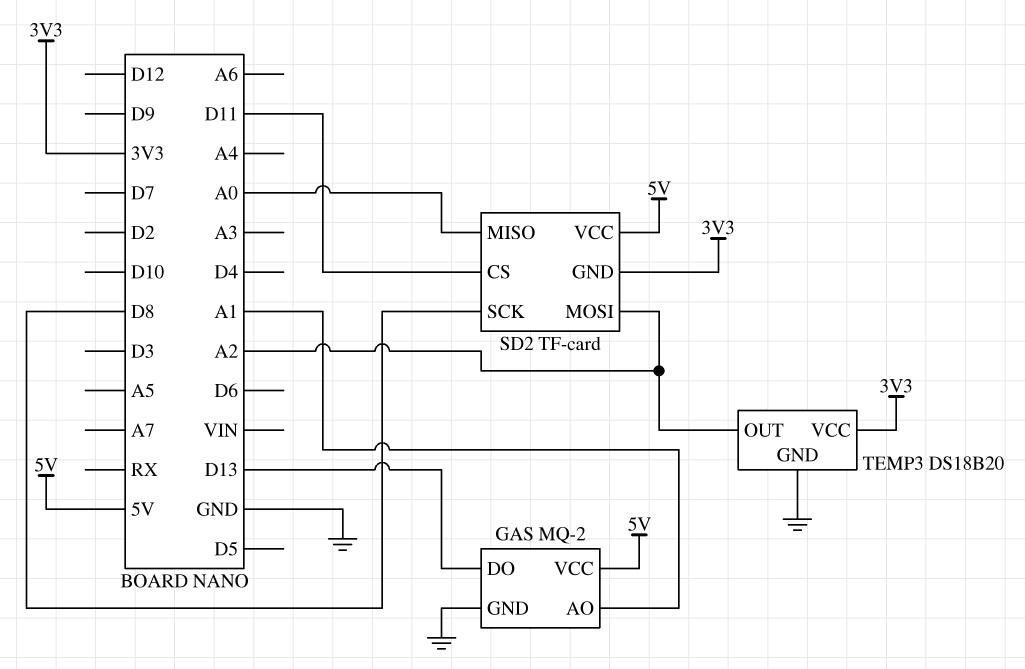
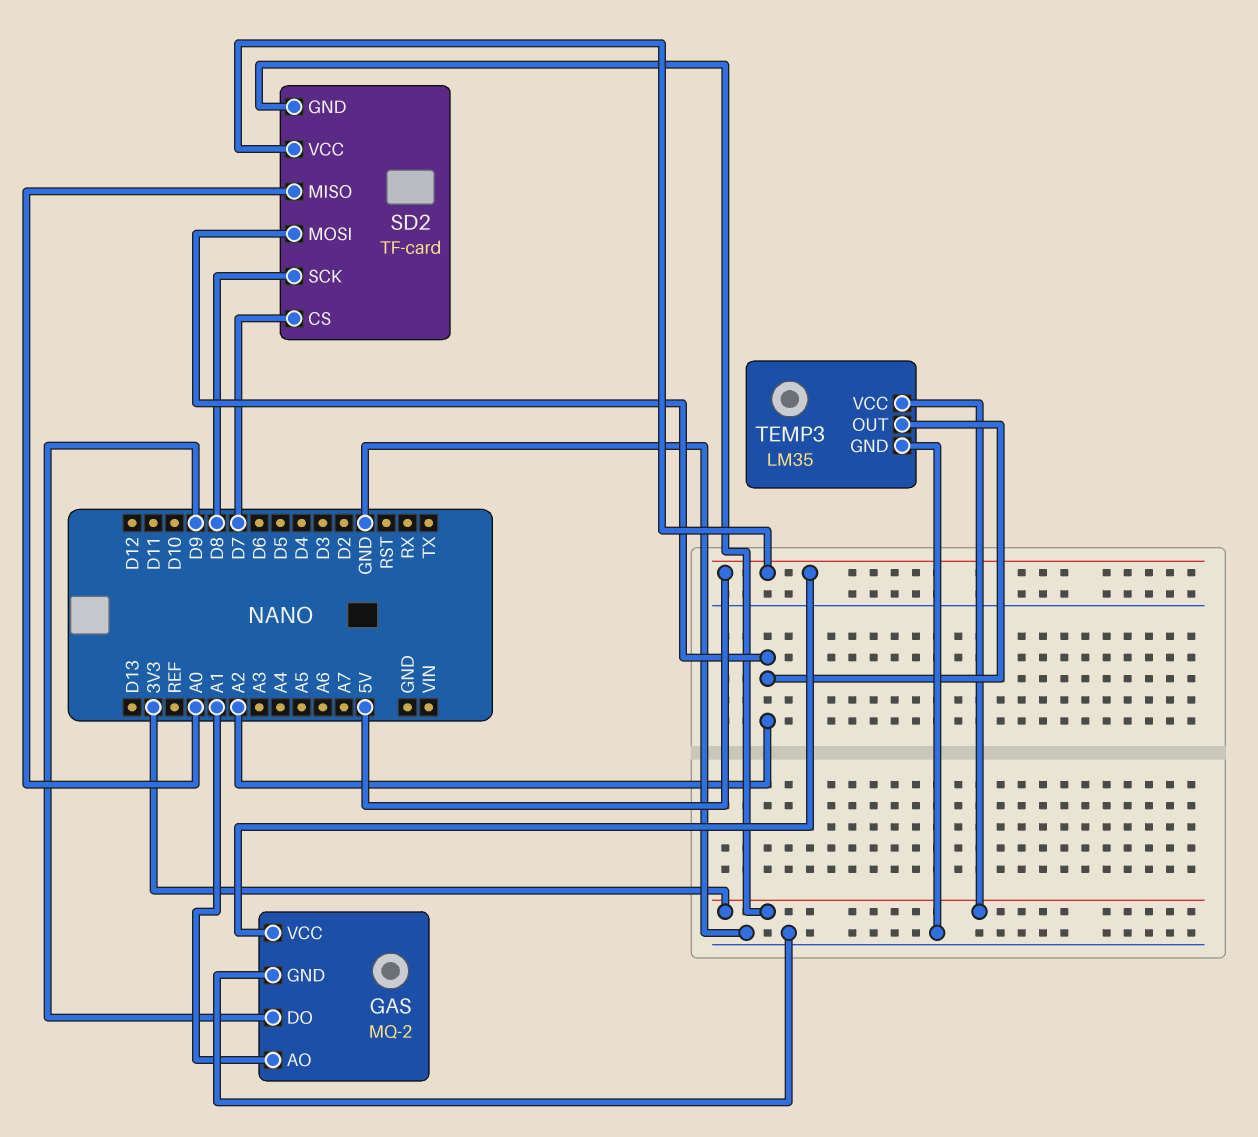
GAS pin DO: D13 -> D9
SD2 pin CS: D11 -> D7
TEMP3: DS18B20 -> LM35

